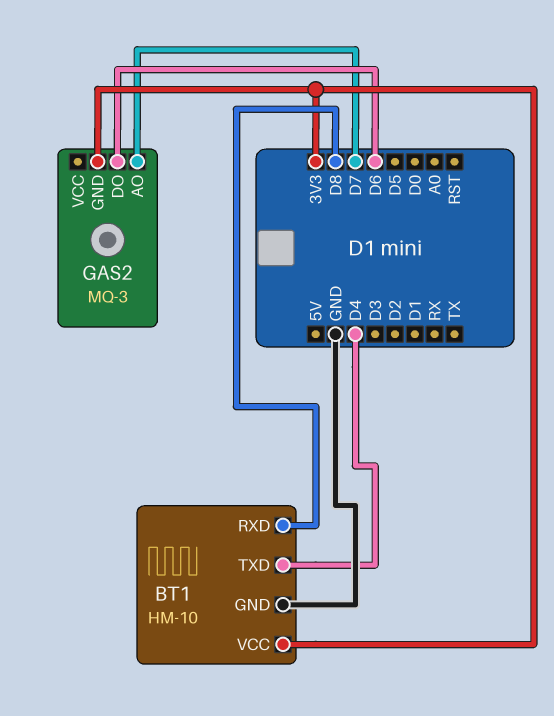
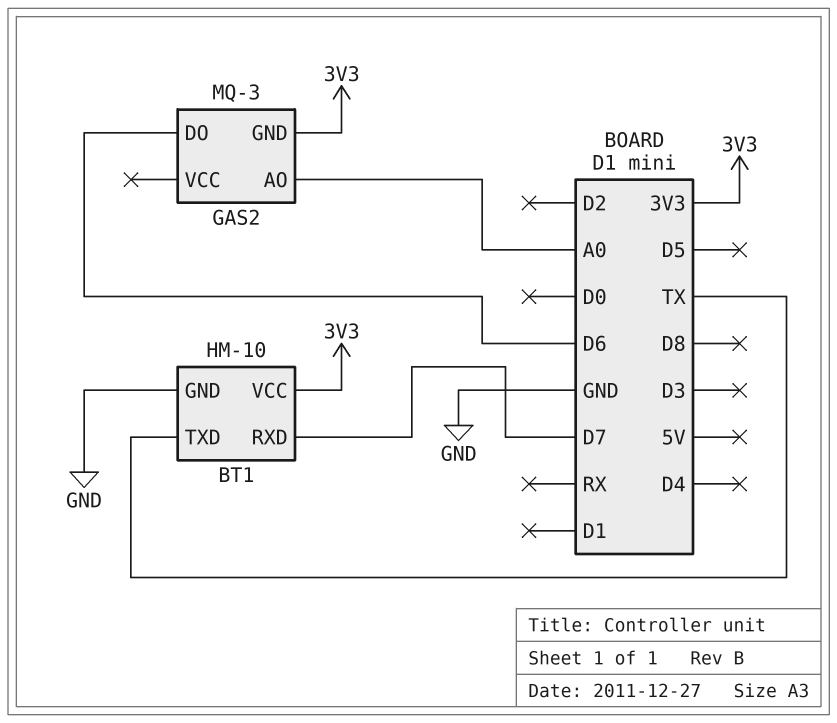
BT1 pin RXD: D8 -> D7
BT1 pin TXD: D4 -> TX
GAS2 pin AO: D7 -> A0

